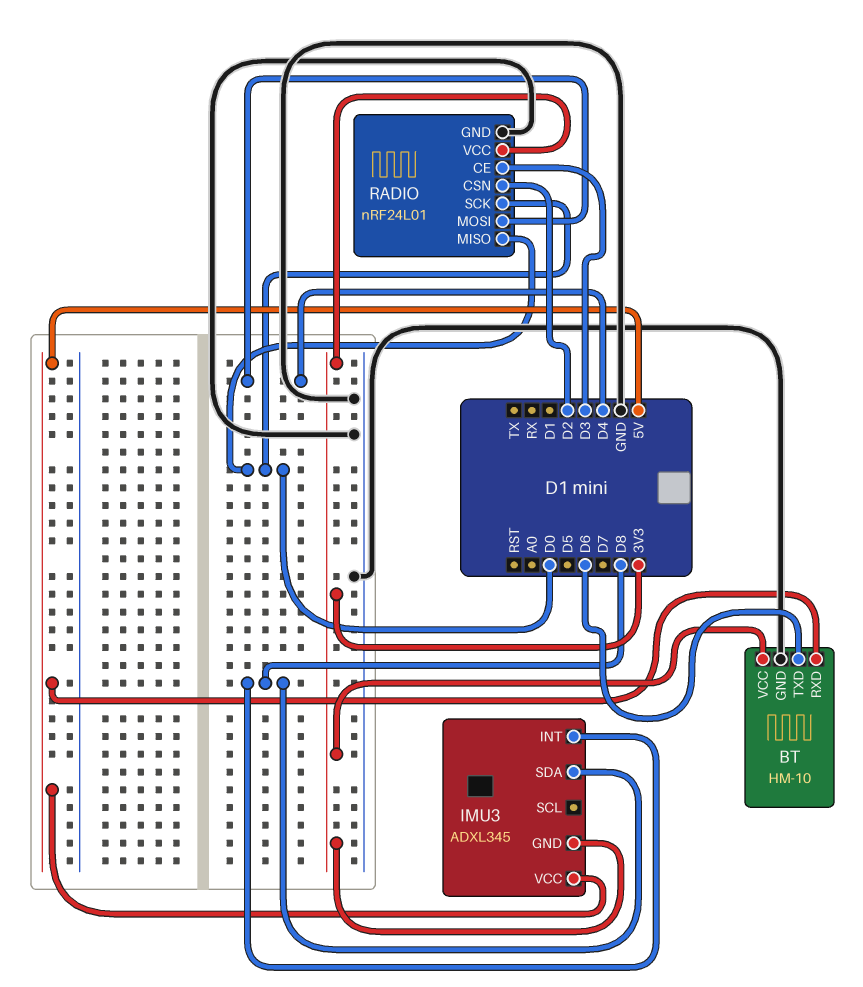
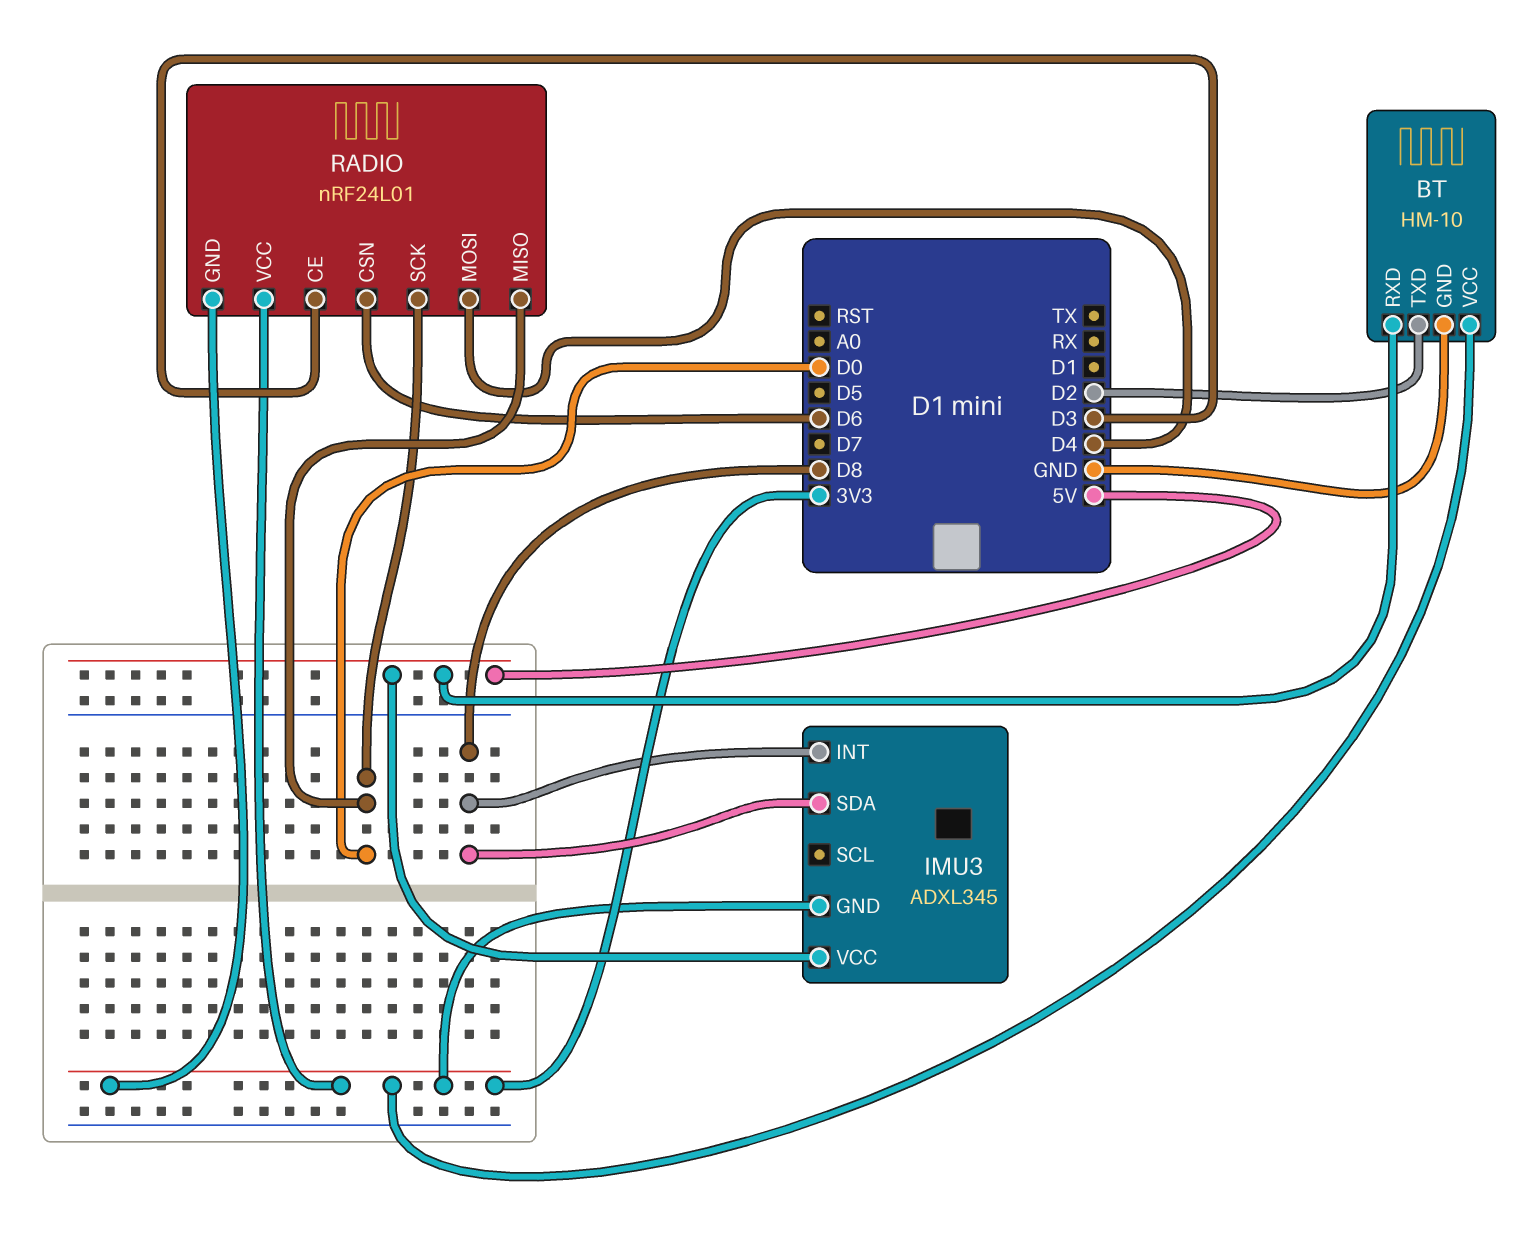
BT pin TXD: D6 -> D2
RADIO pin CSN: D2 -> D6
RADIO pin GND: GND -> 3V3

